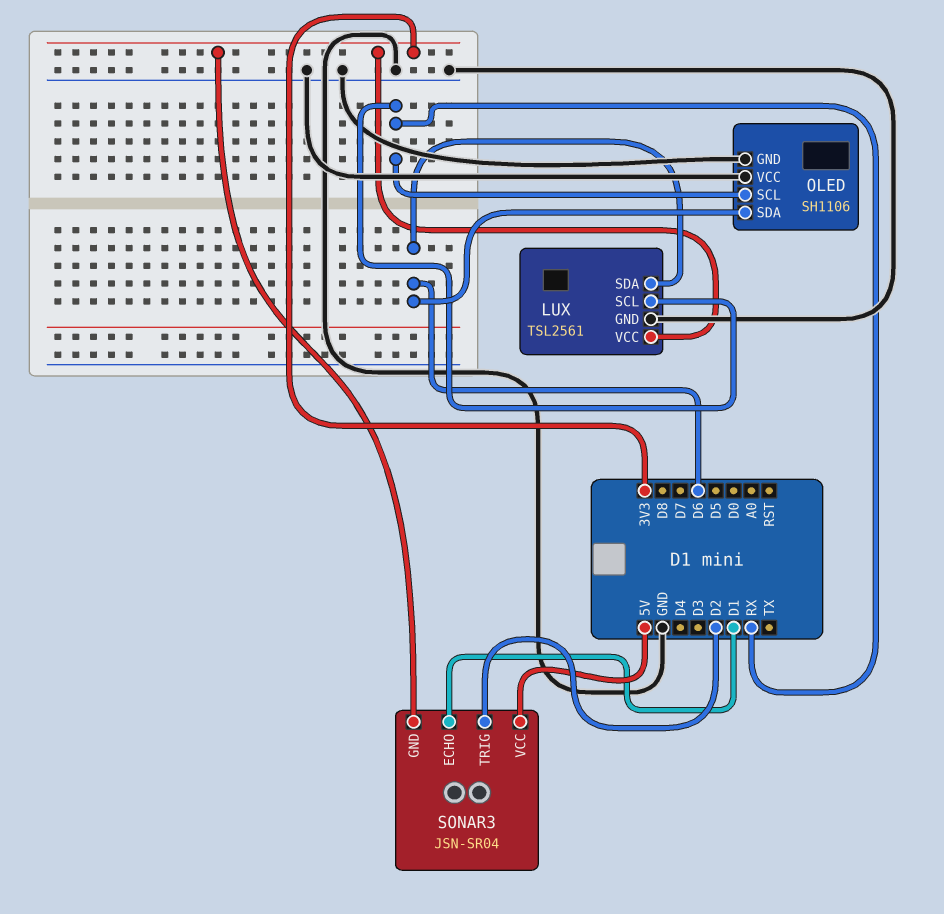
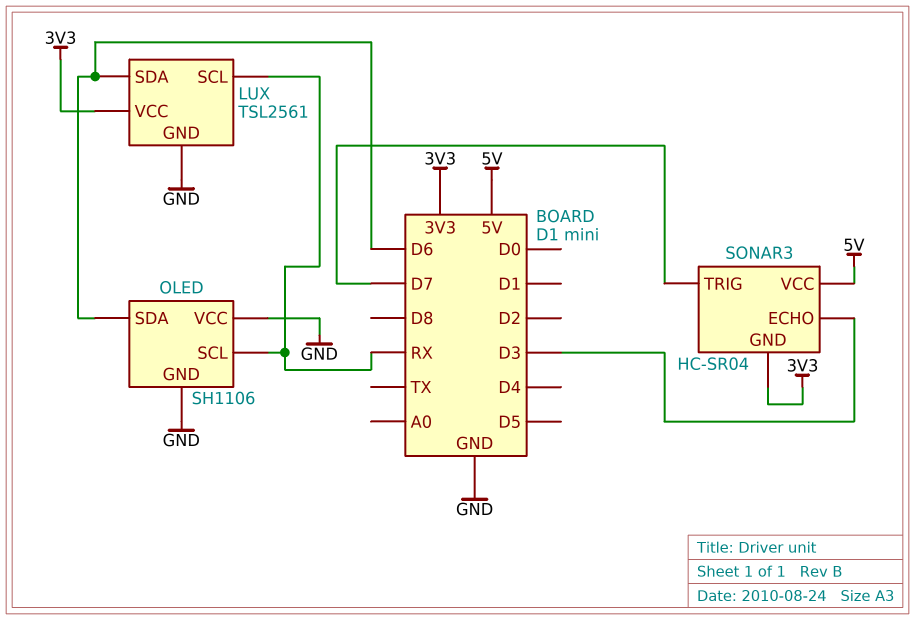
SONAR3: JSN-SR04 -> HC-SR04
SONAR3 pin ECHO: D1 -> D3
SONAR3 pin TRIG: D2 -> D7

